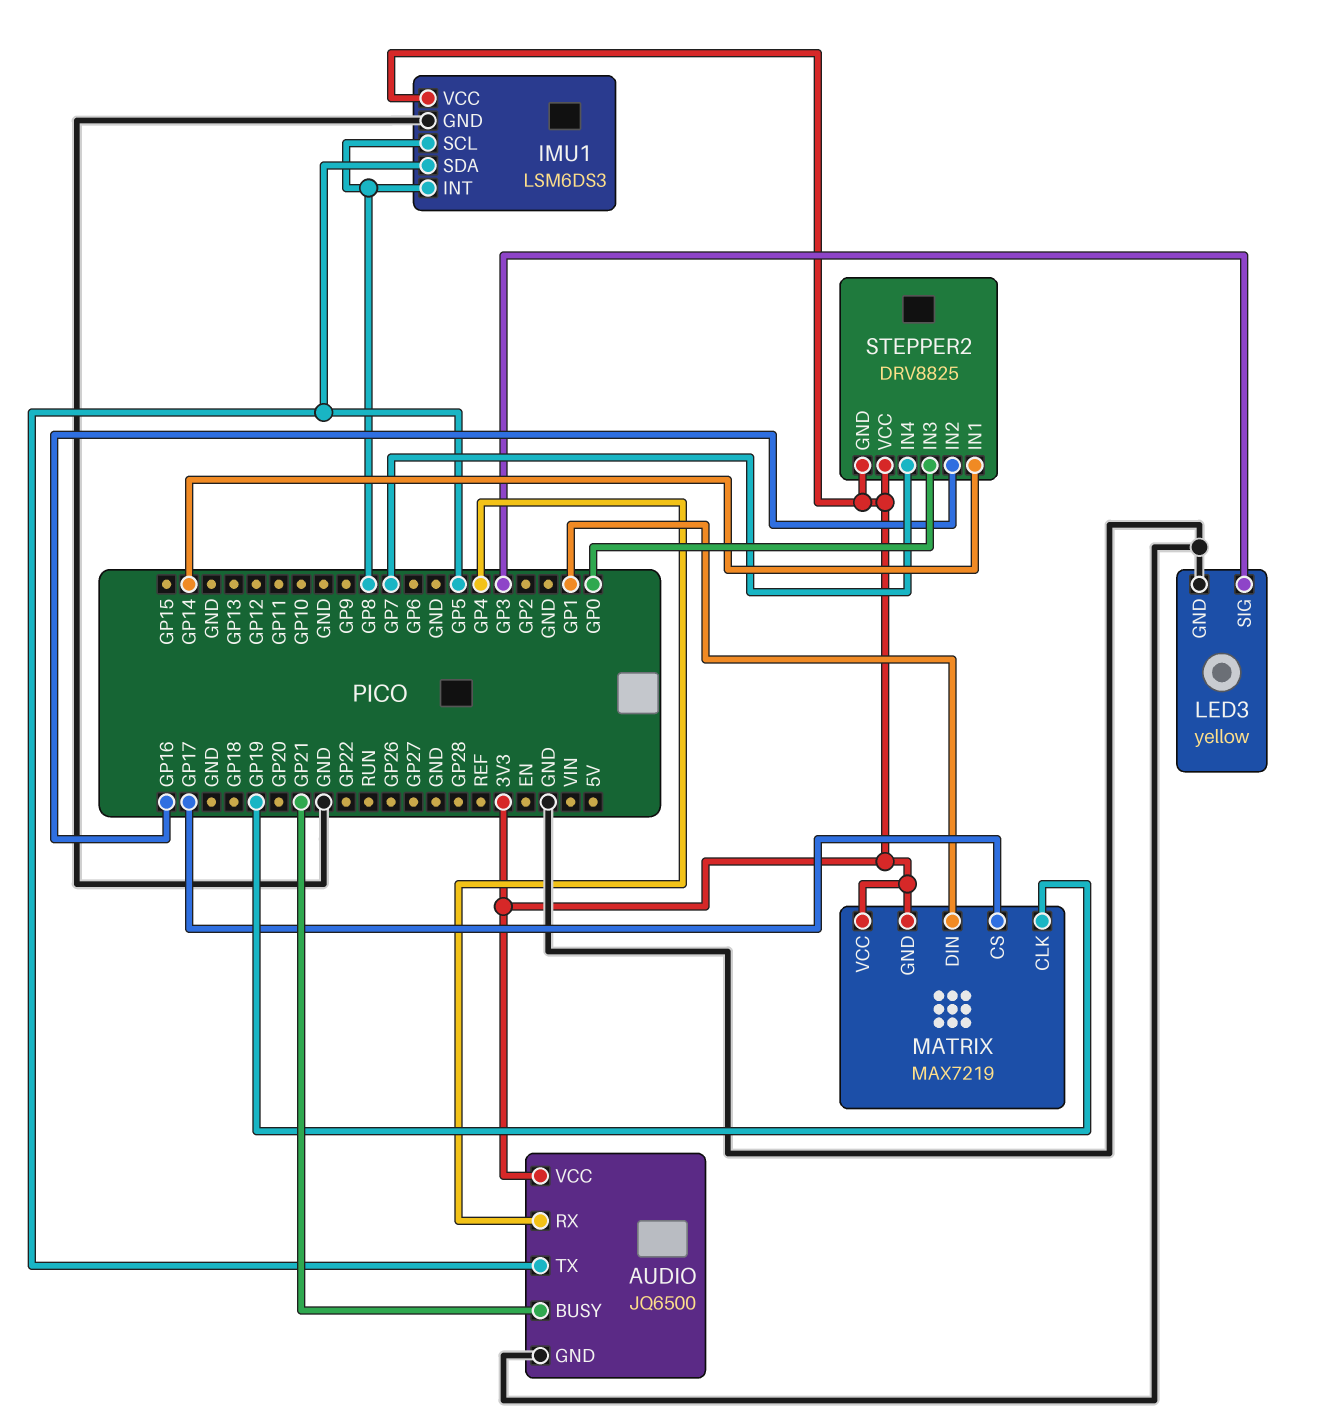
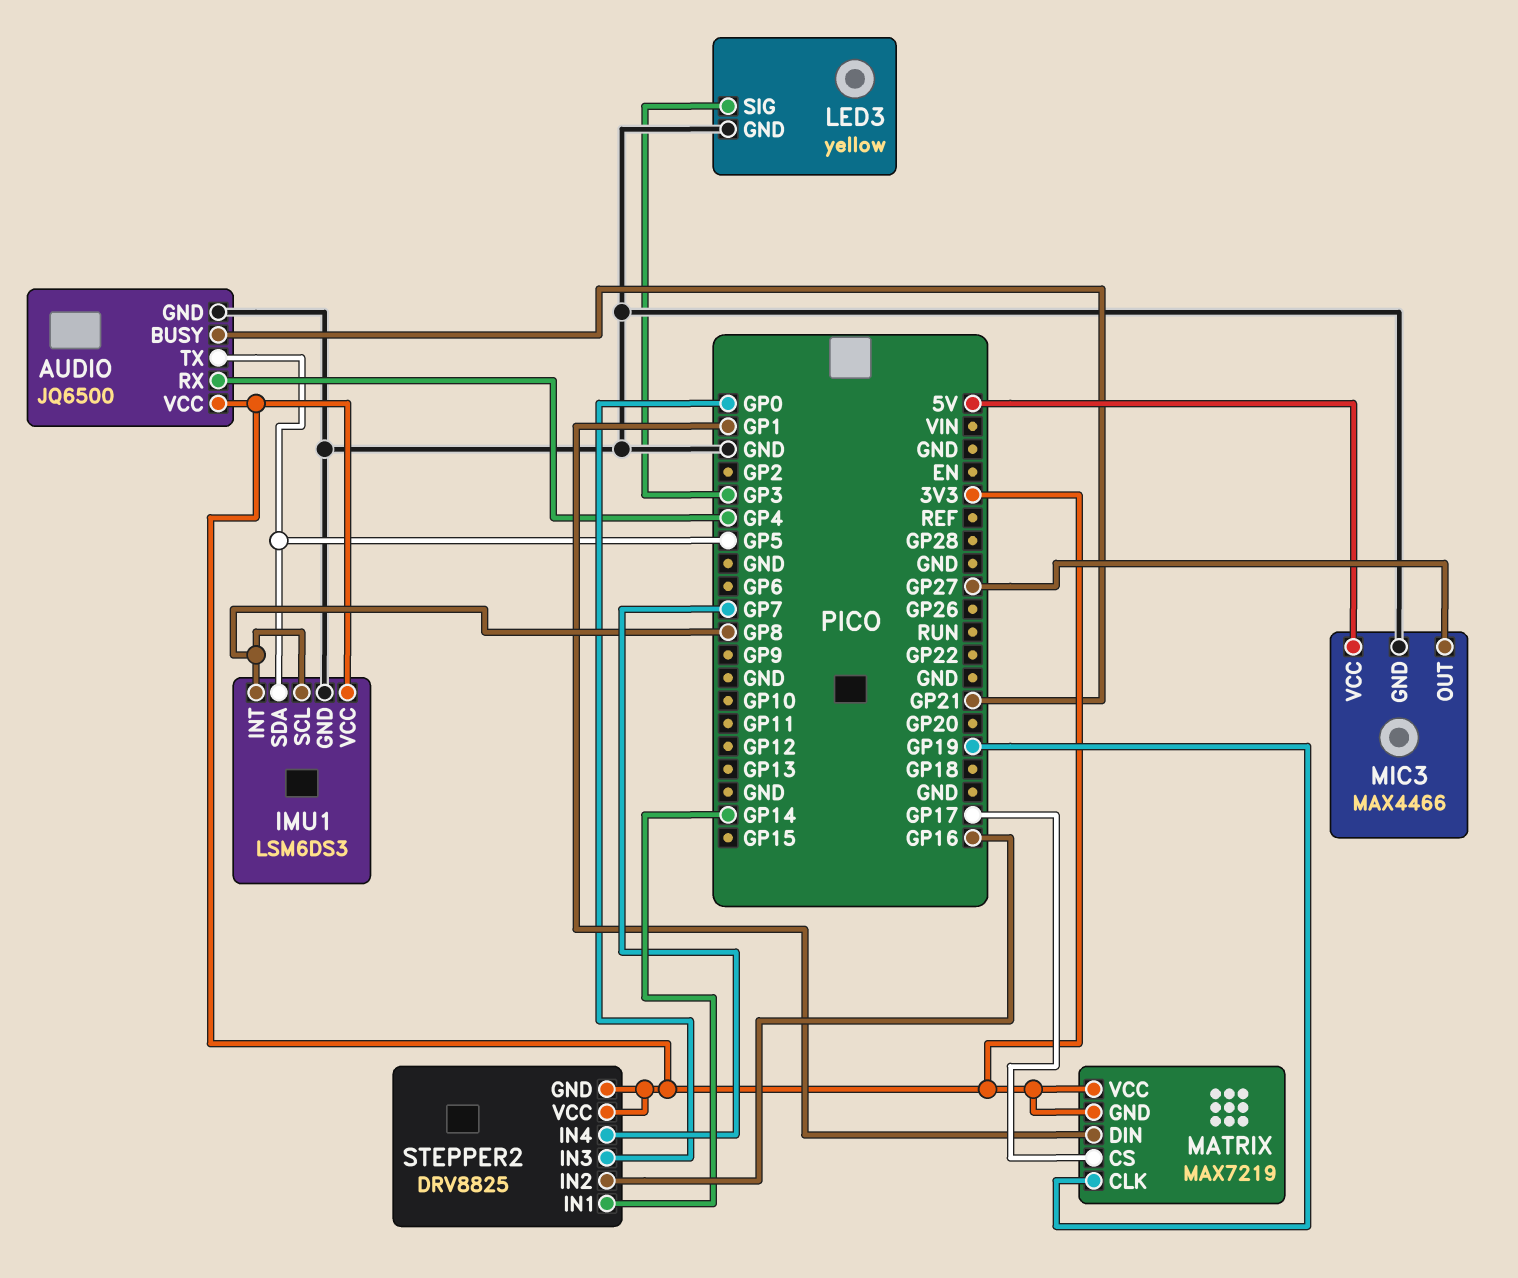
MIC3: none -> MAX4466
MIC3 pin GND: none -> GND
MIC3 pin OUT: none -> GP27
MIC3 pin VCC: none -> 5V

